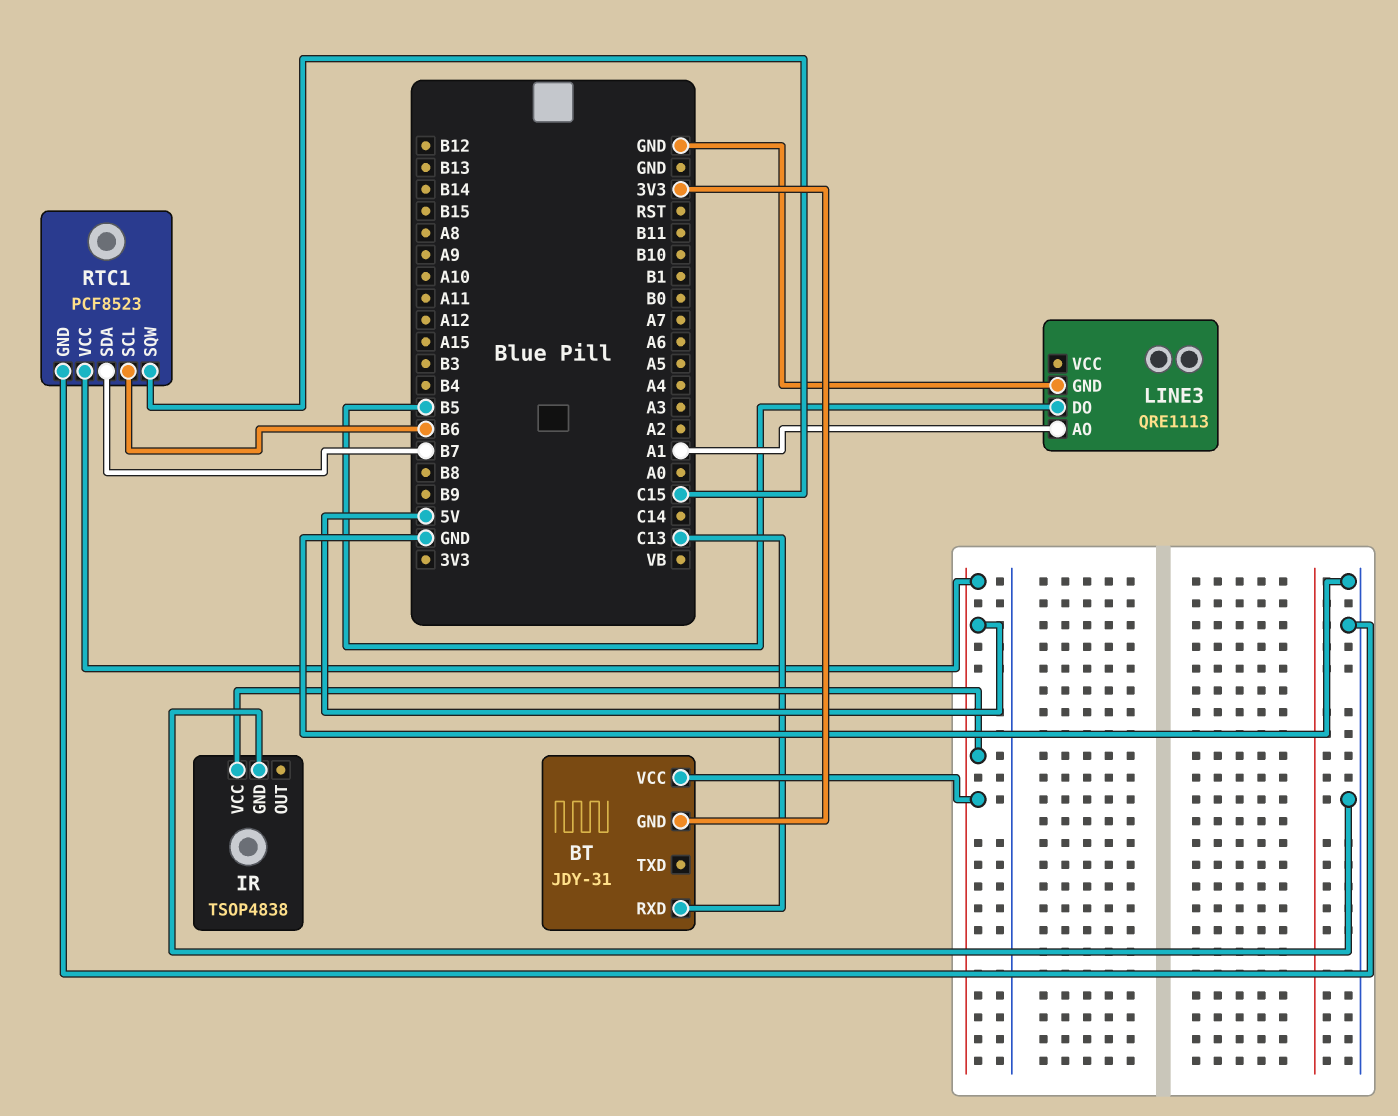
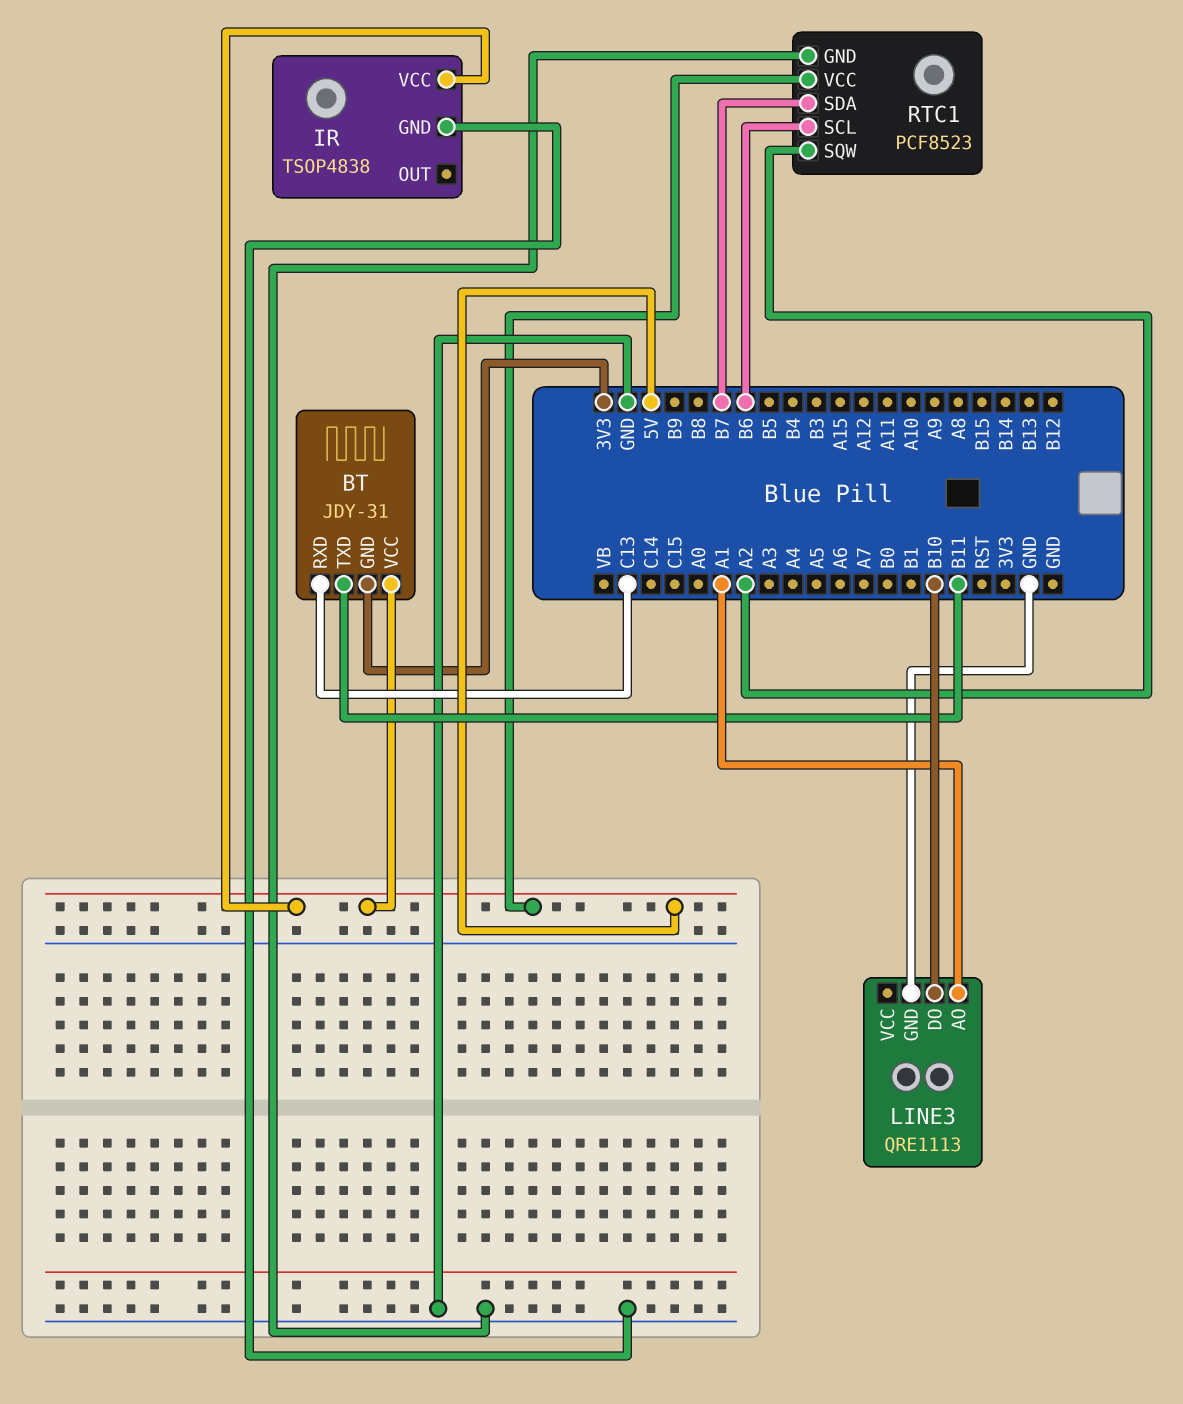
BT pin TXD: none -> B11
LINE3 pin DO: B5 -> B10
RTC1 pin SQW: C15 -> A2

